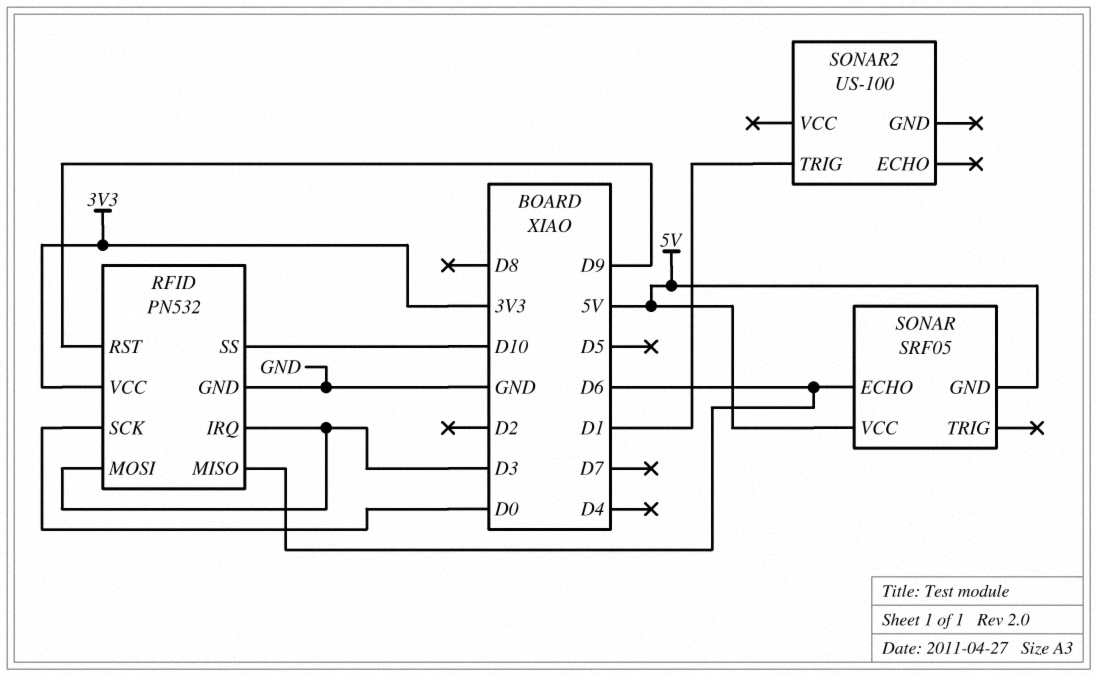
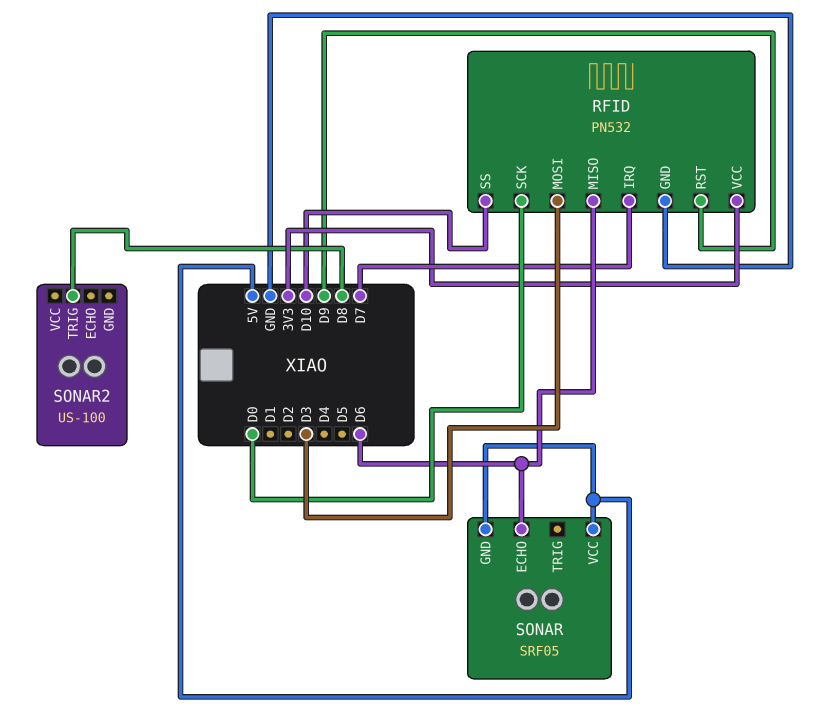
RFID pin IRQ: D3 -> D7
SONAR2 pin TRIG: D1 -> D8

